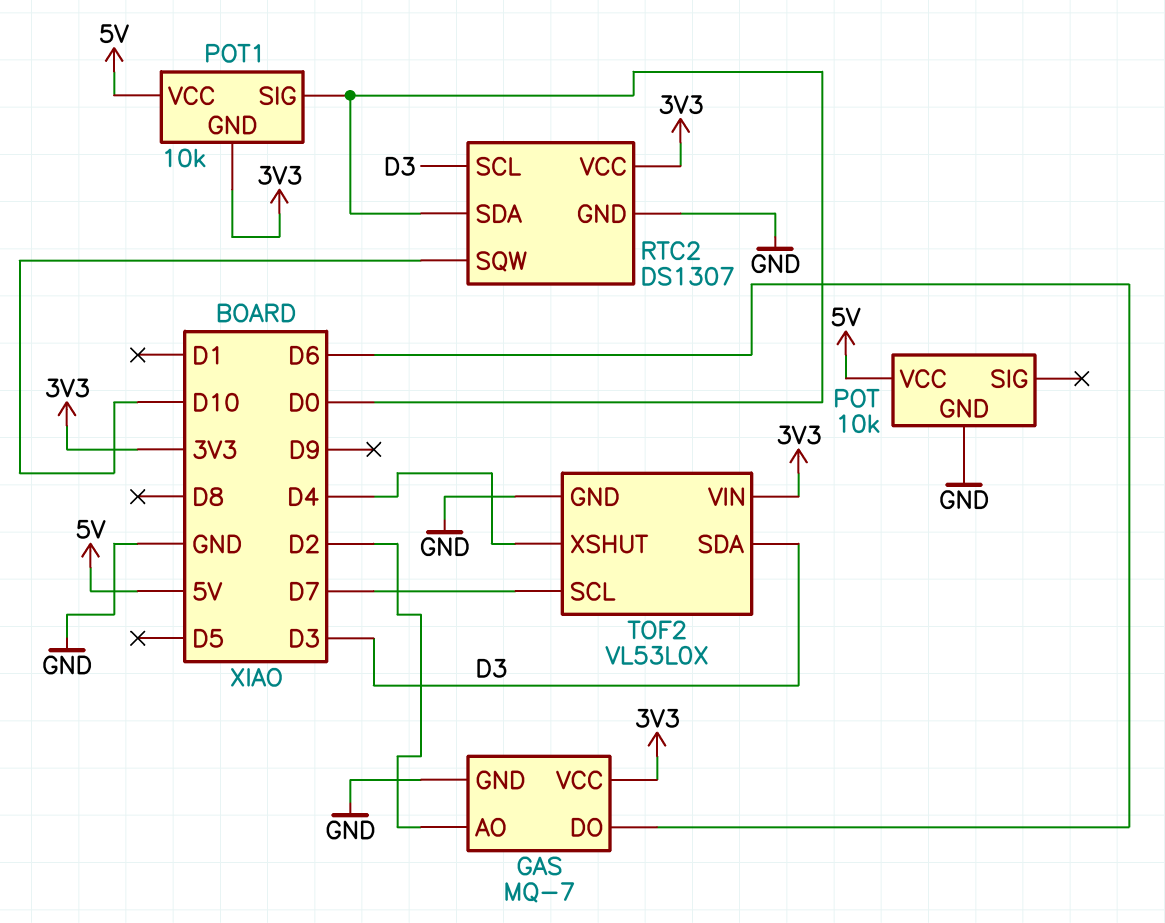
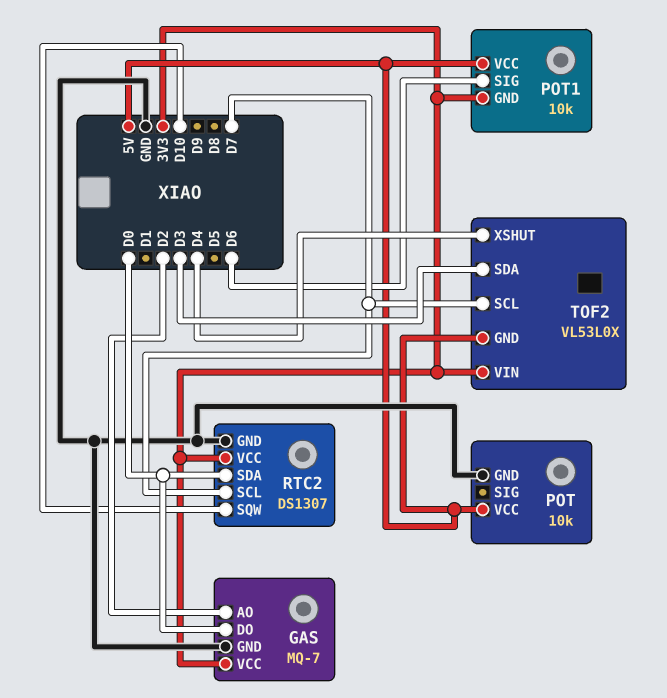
GAS pin DO: D6 -> D0
POT1 pin SIG: D0 -> D6
RTC2 pin SCL: D3 -> D7
TOF2 pin GND: GND -> 5V

